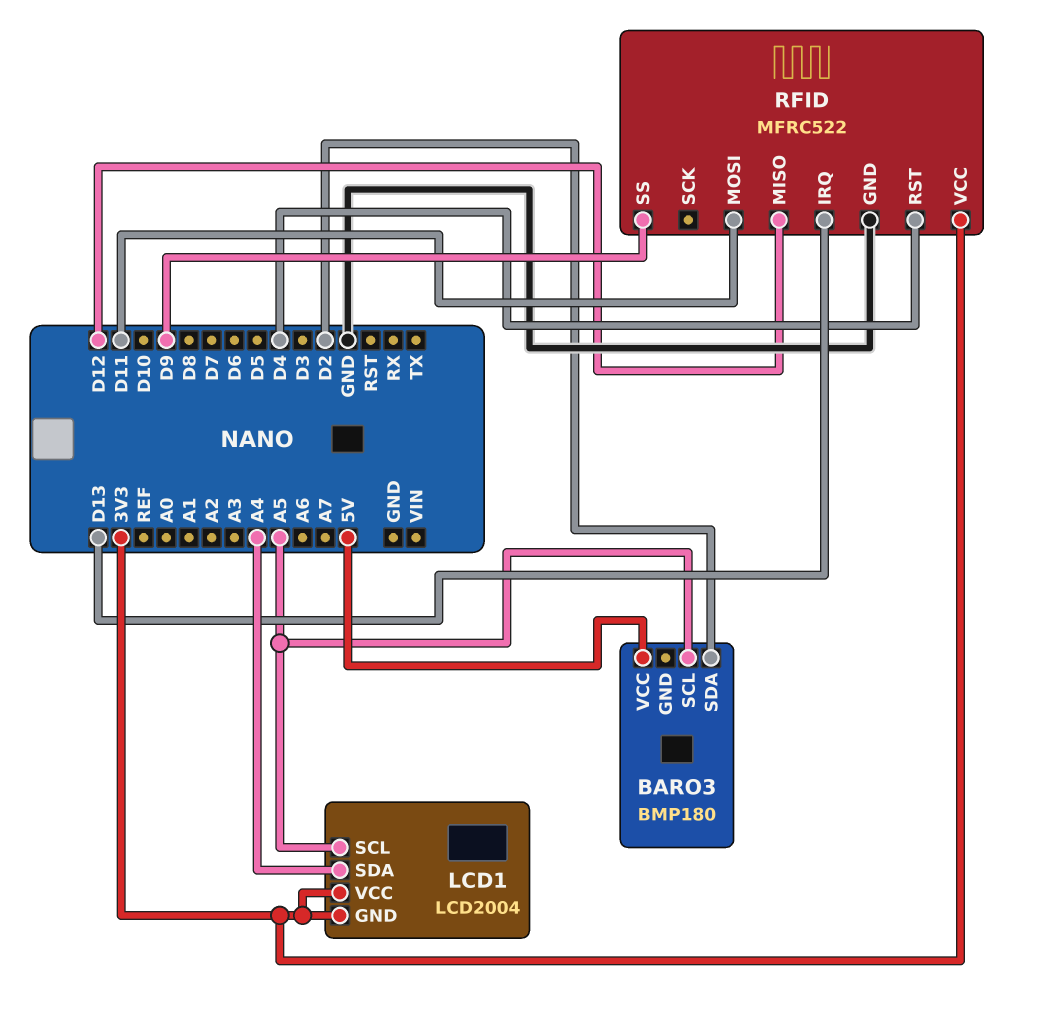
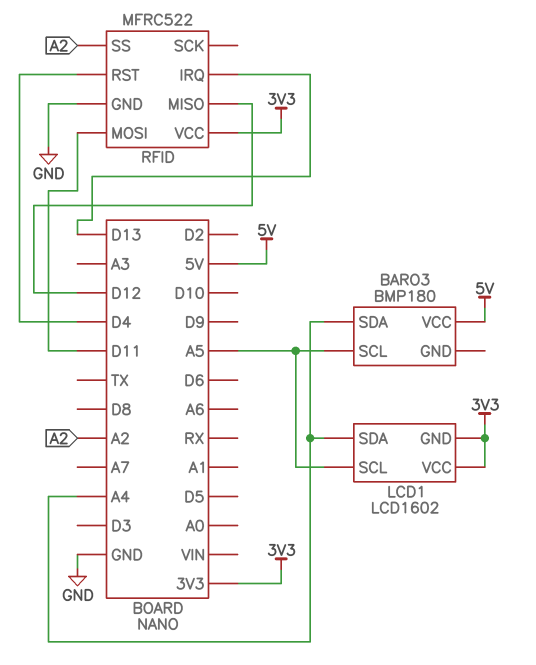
BARO3 pin SDA: D2 -> A4
LCD1: LCD2004 -> LCD1602
RFID pin SS: D9 -> A2

